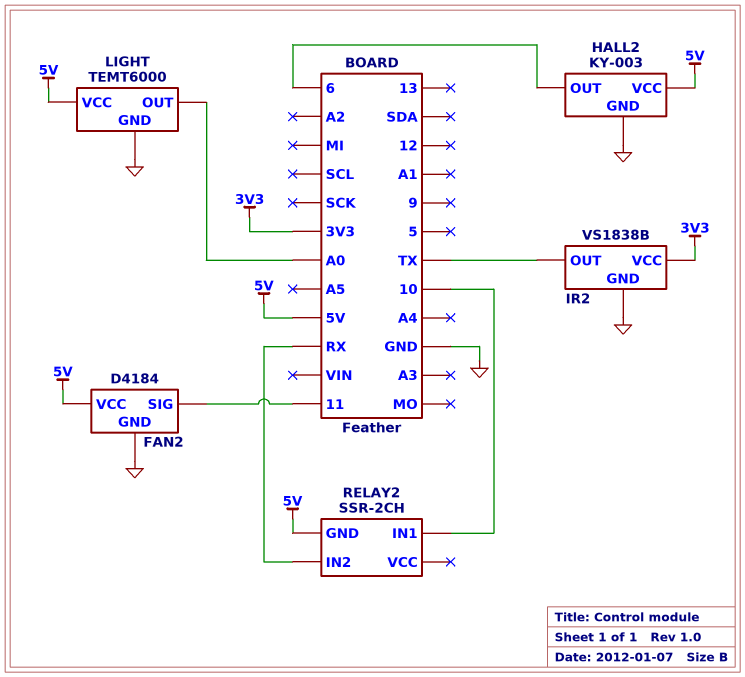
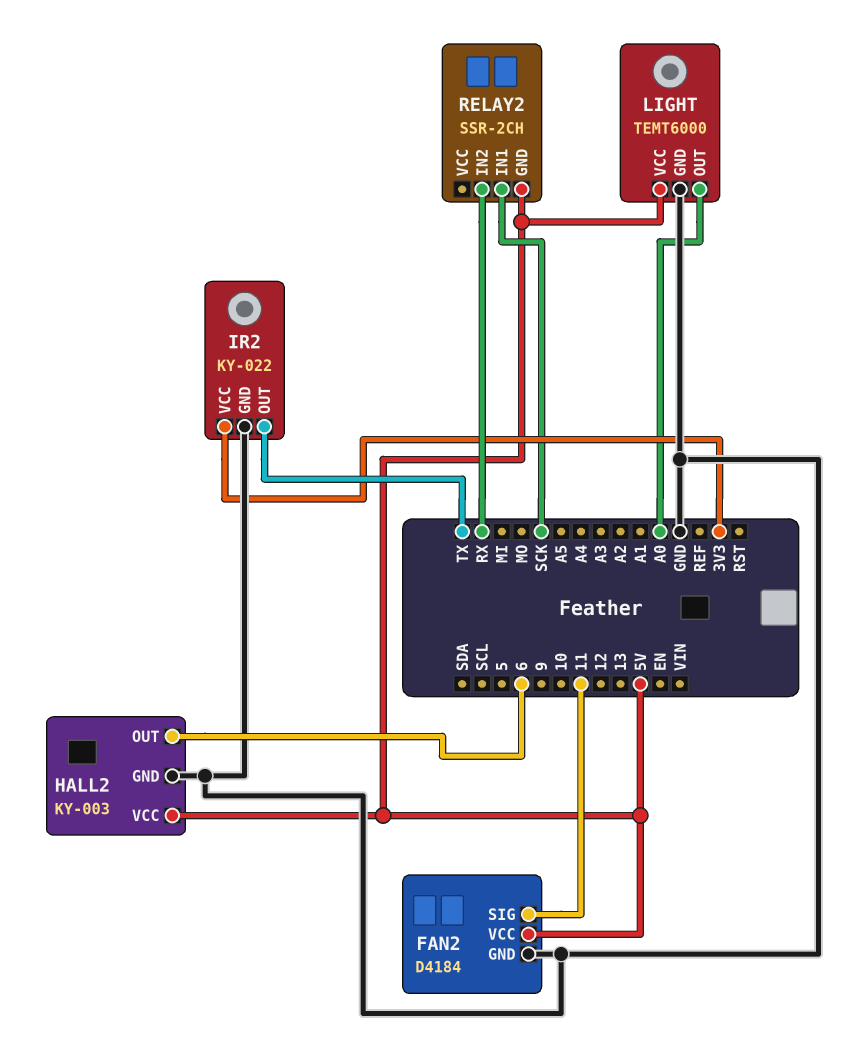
IR2: VS1838B -> KY-022
RELAY2 pin IN1: 10 -> SCK

